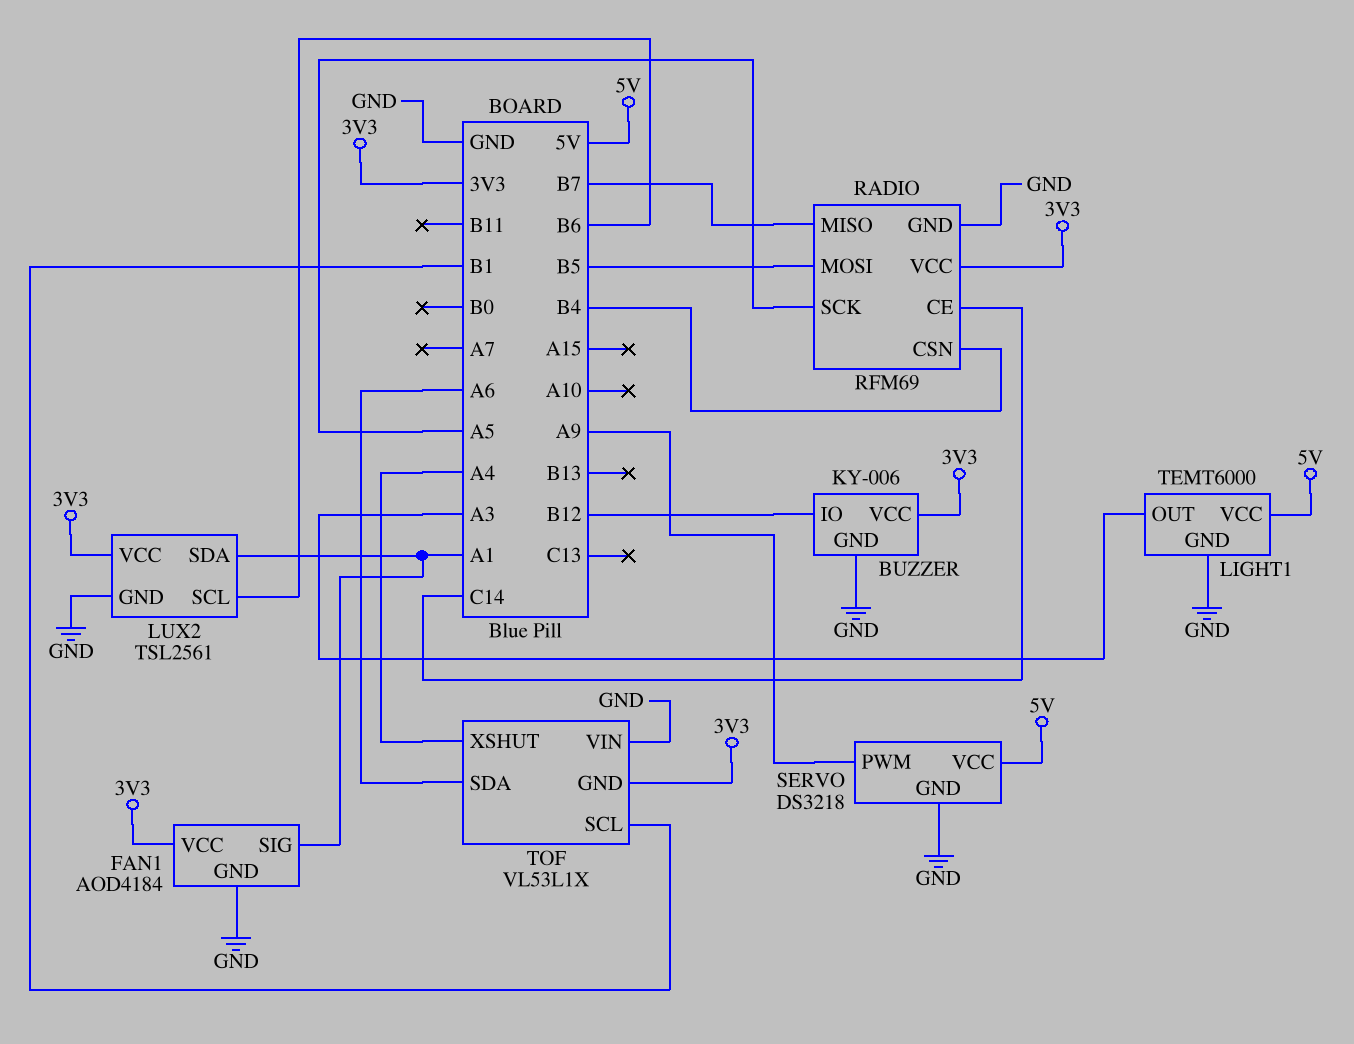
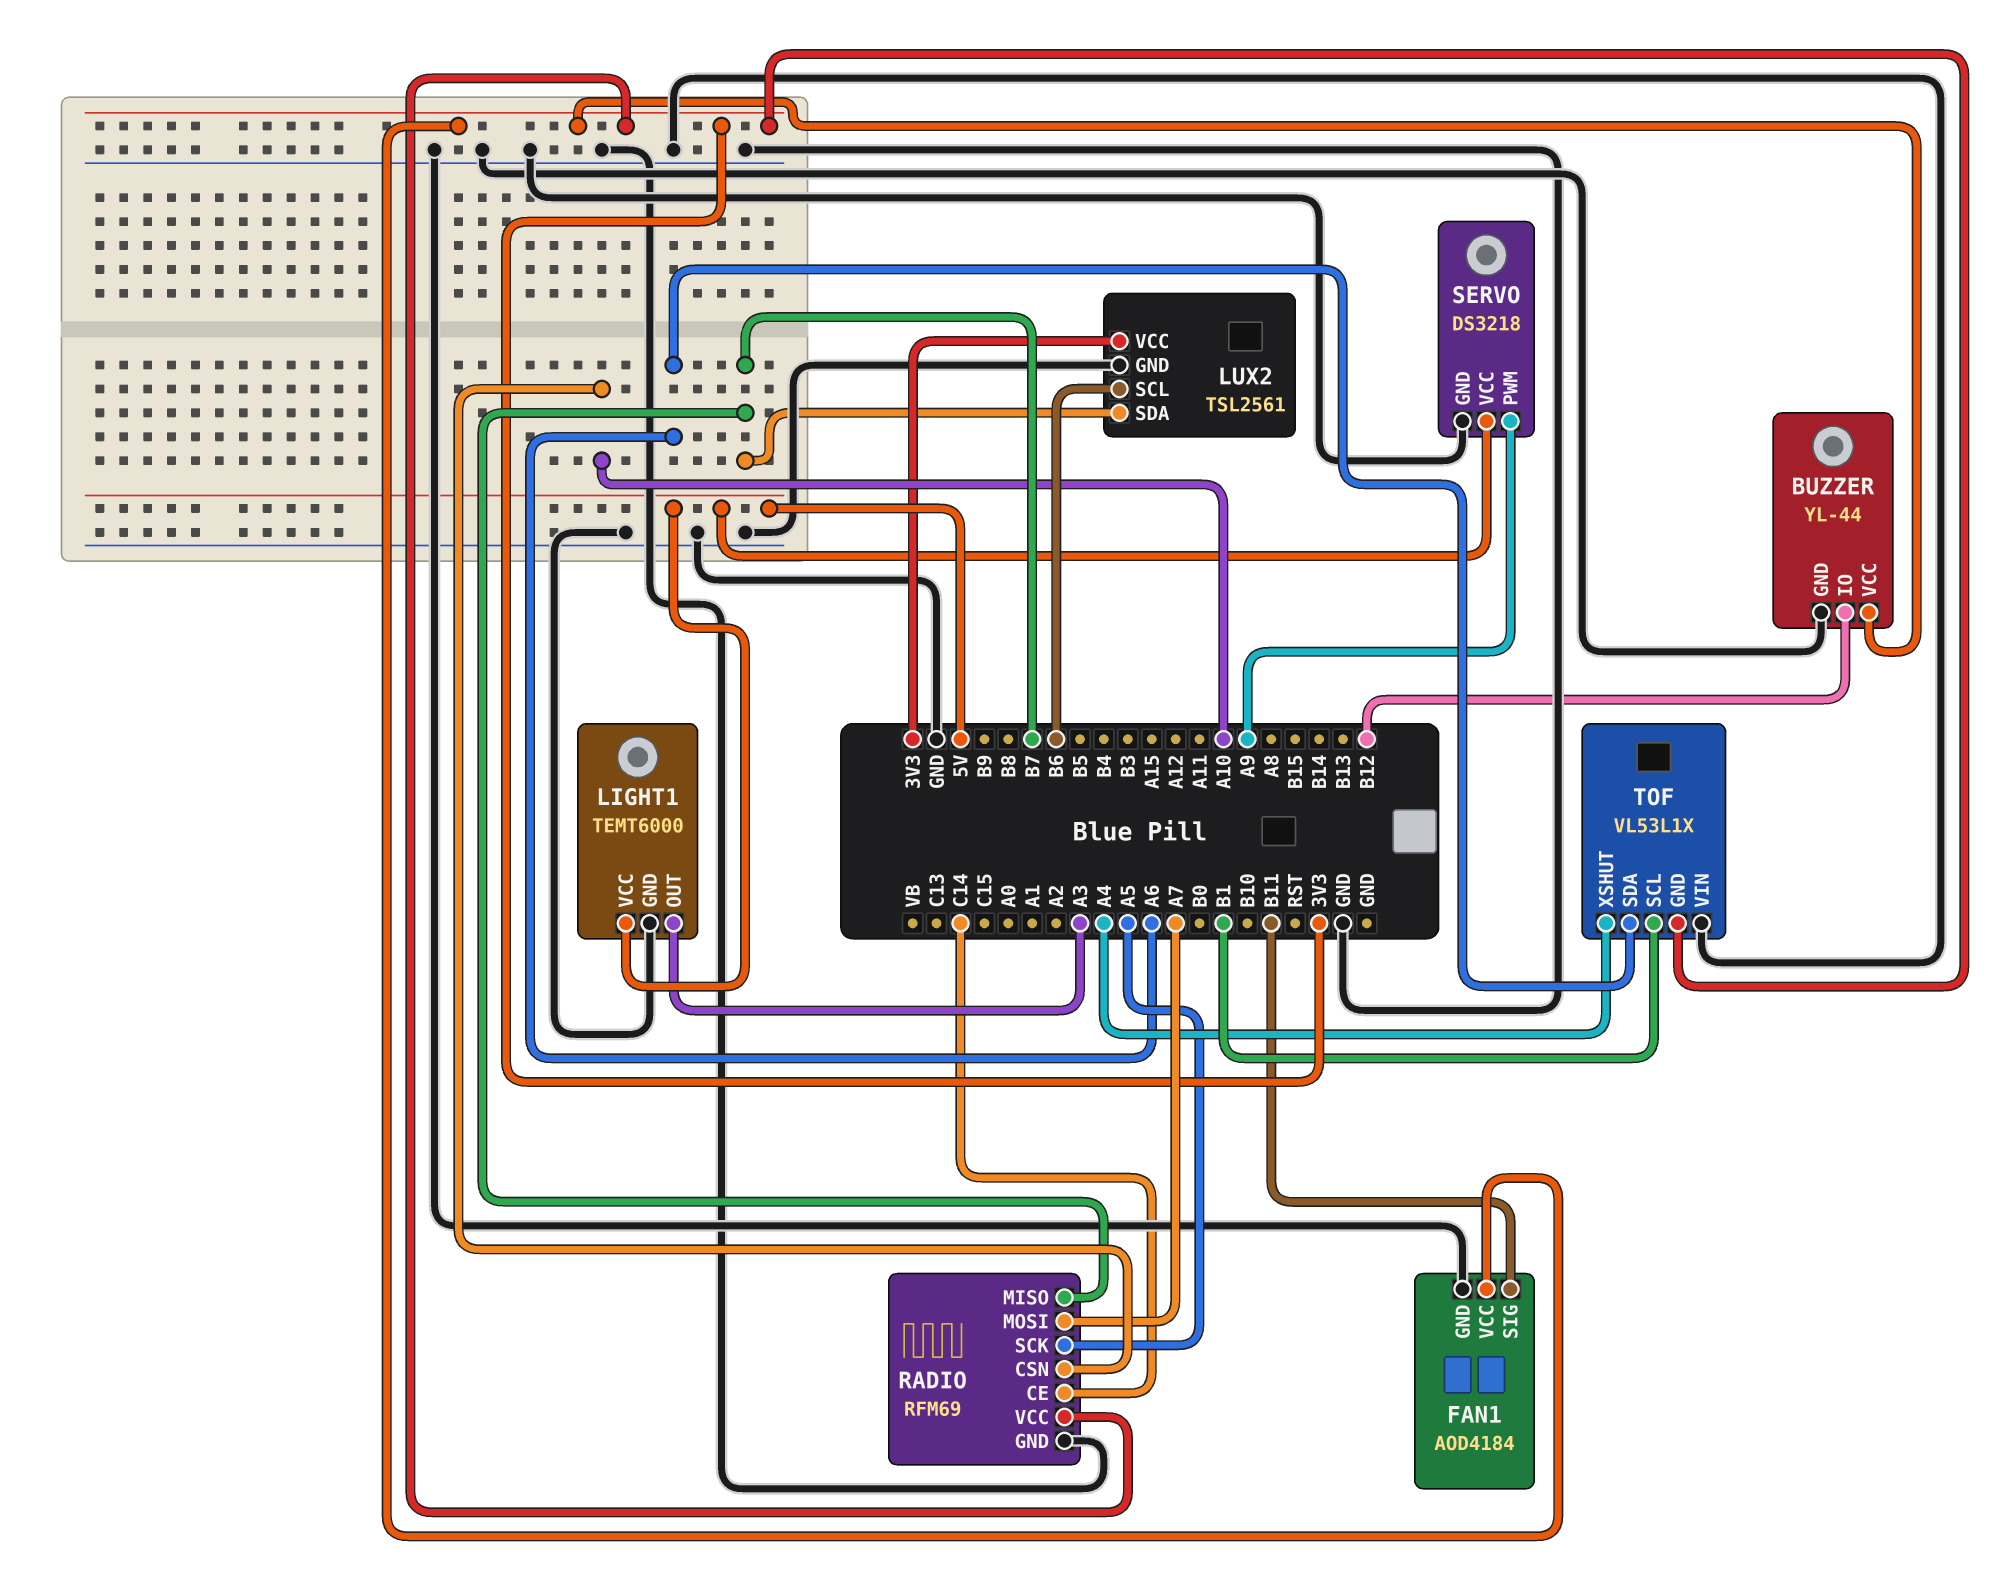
BUZZER: KY-006 -> YL-44
FAN1 pin SIG: A1 -> B11
LUX2 pin SDA: A1 -> B7
RADIO pin CSN: B4 -> A10
RADIO pin MOSI: B5 -> A7

